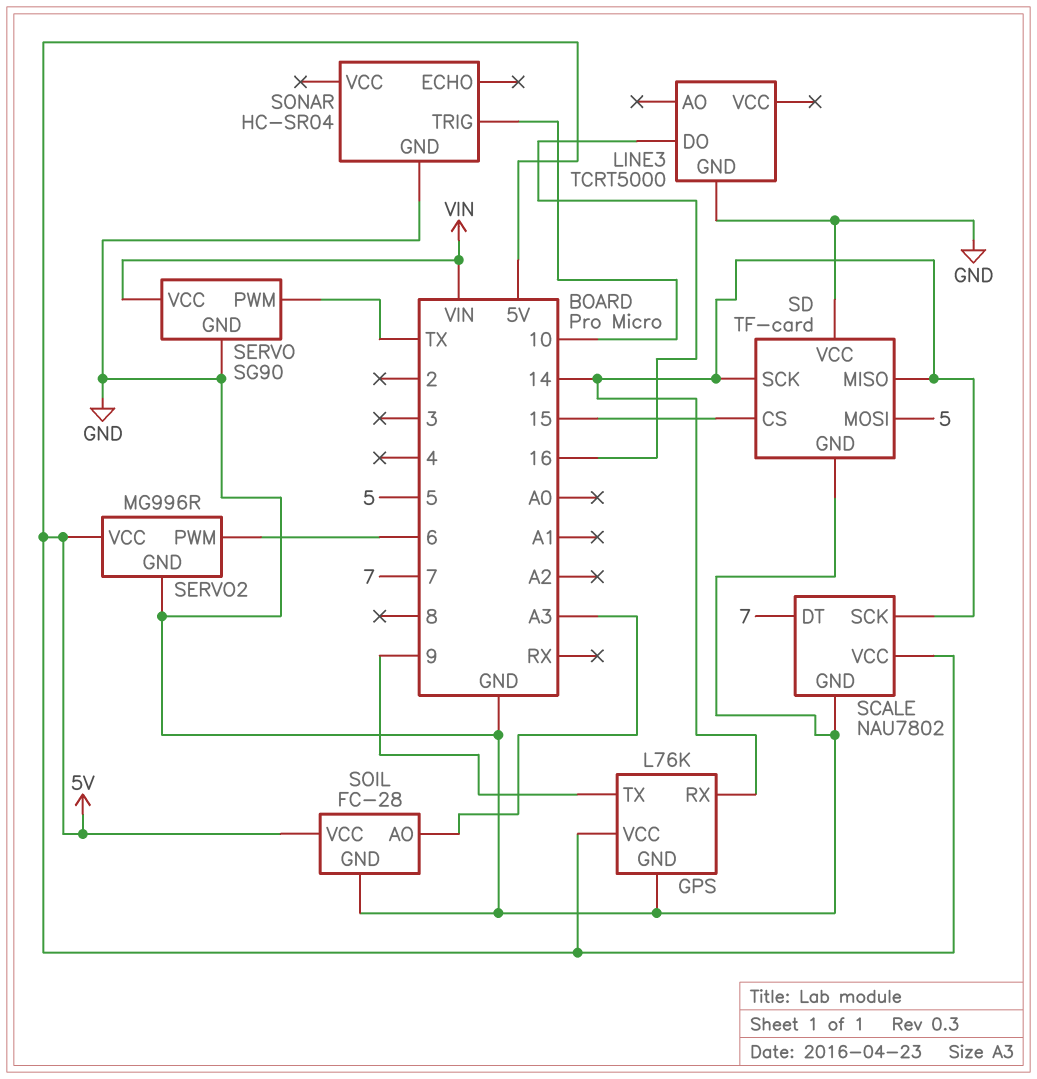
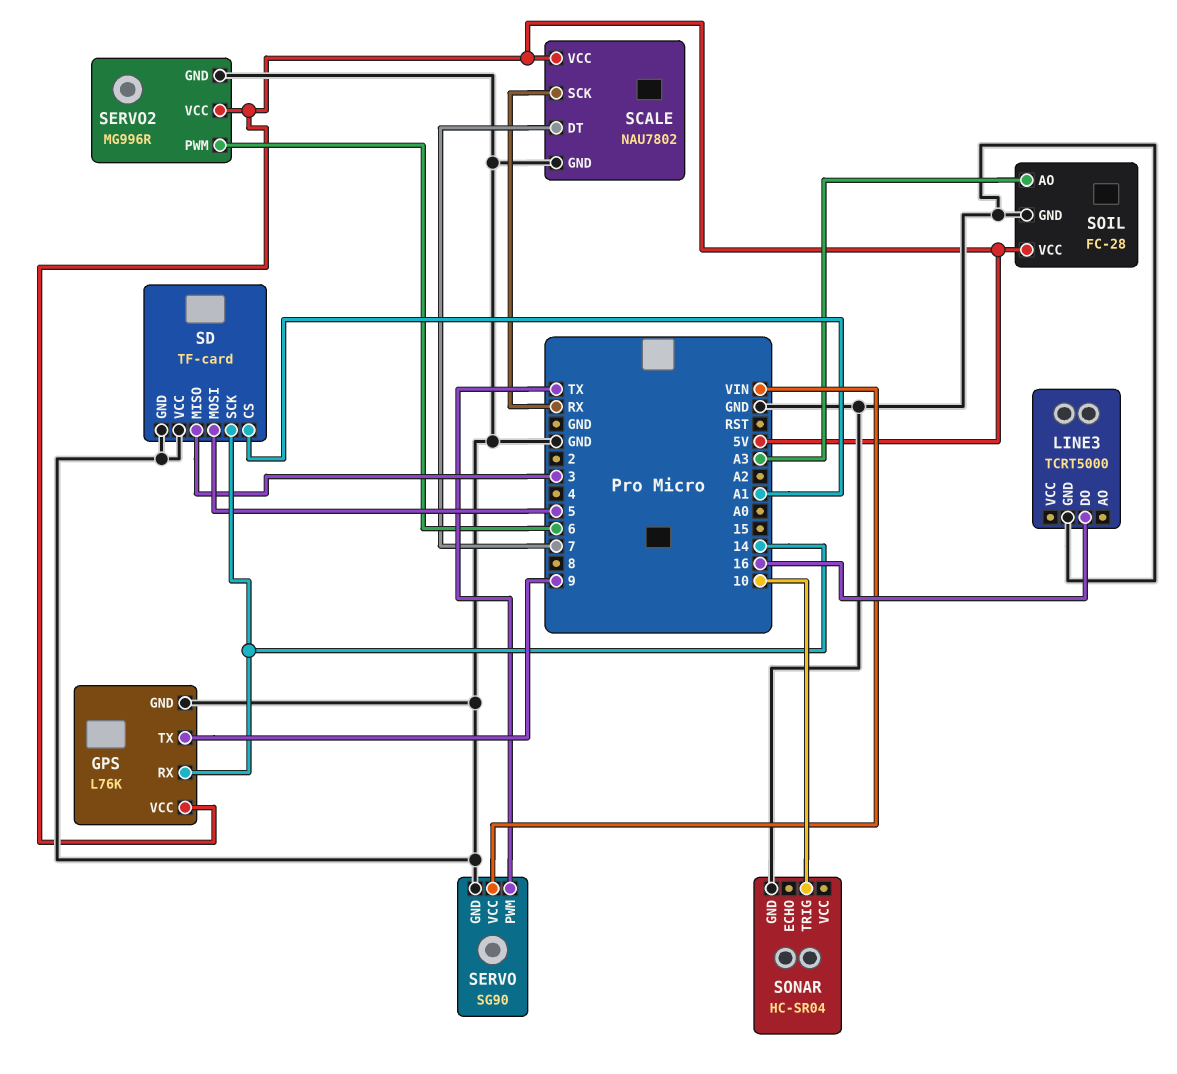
SCALE pin SCK: 14 -> RX
SD pin CS: 15 -> A1
SD pin MISO: 14 -> 3

